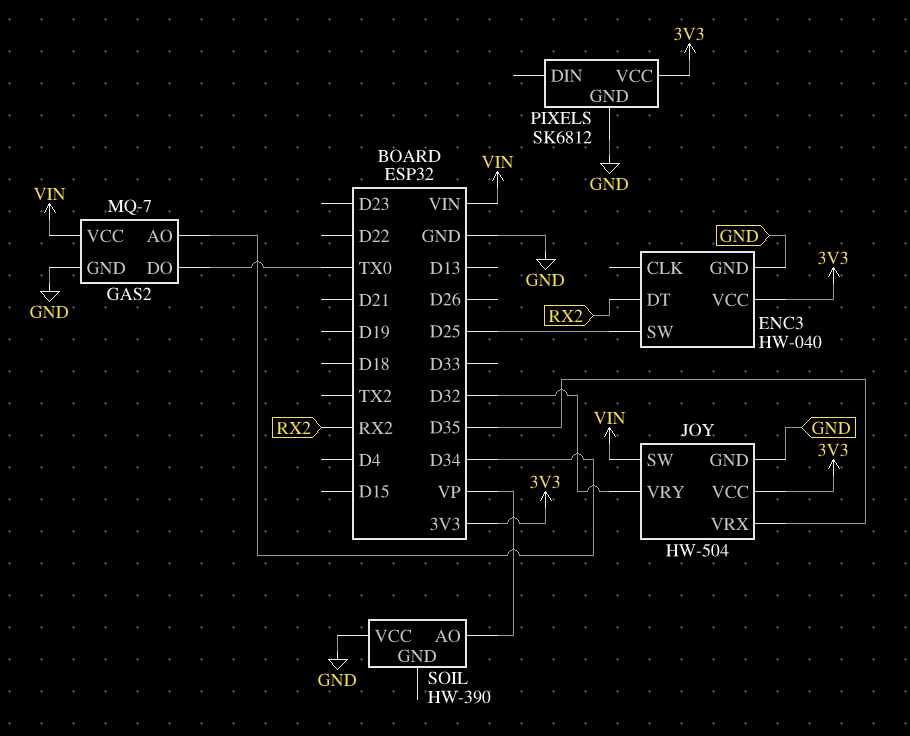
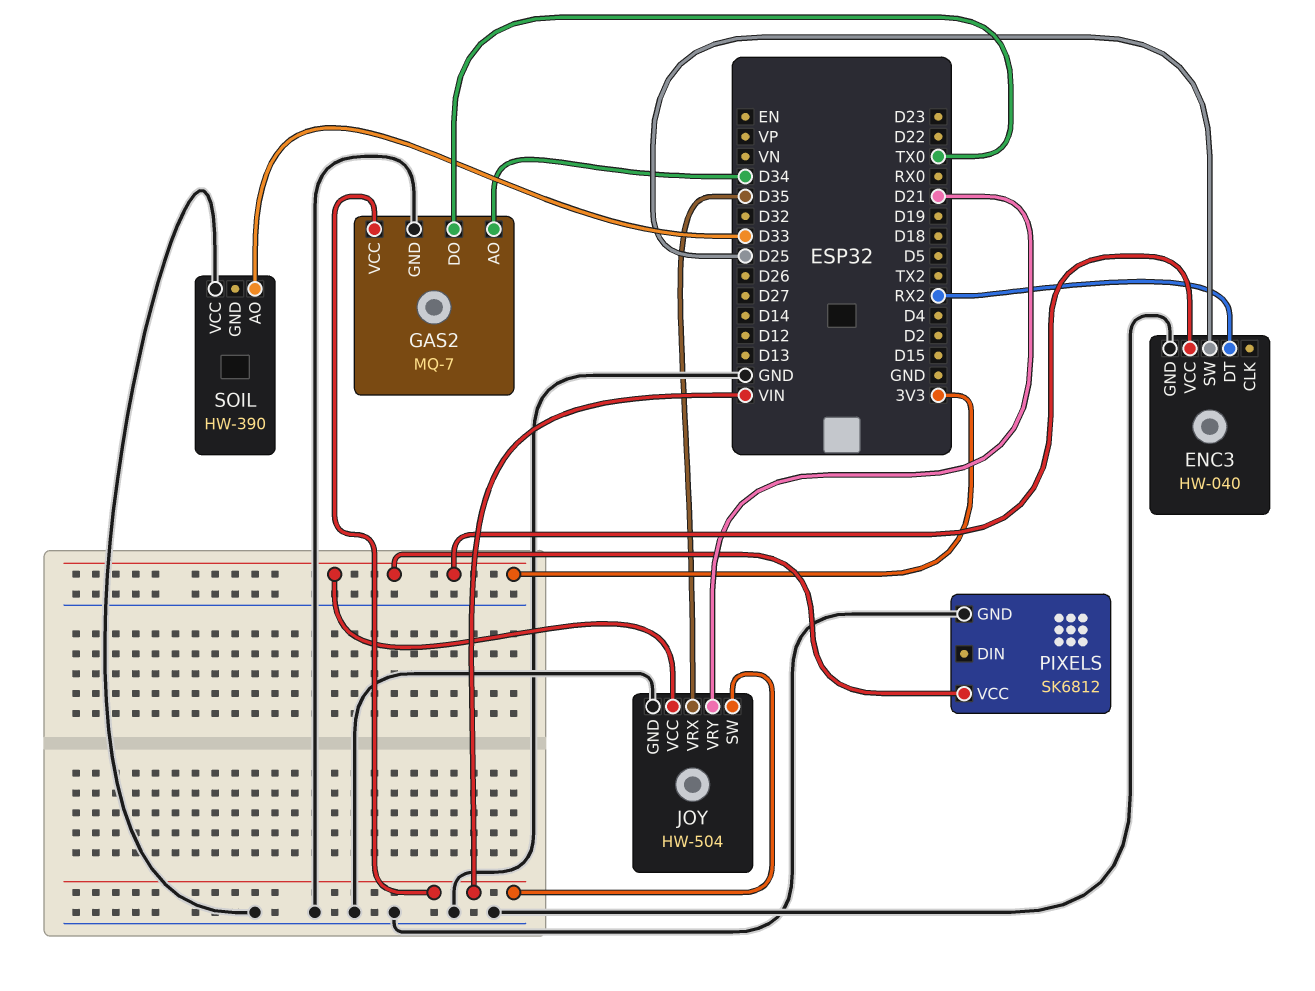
JOY pin VRY: D32 -> D21
SOIL pin AO: VP -> D33

